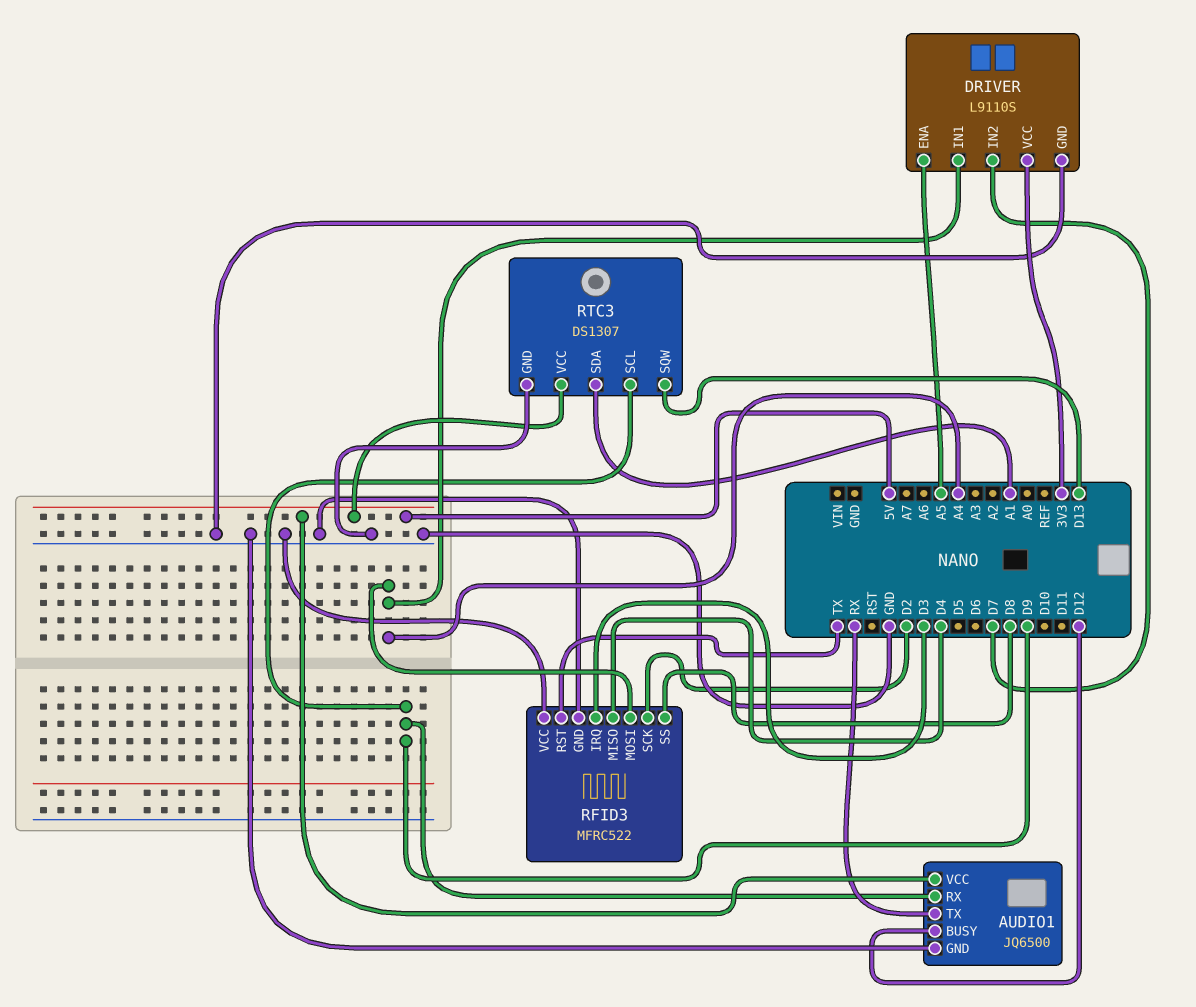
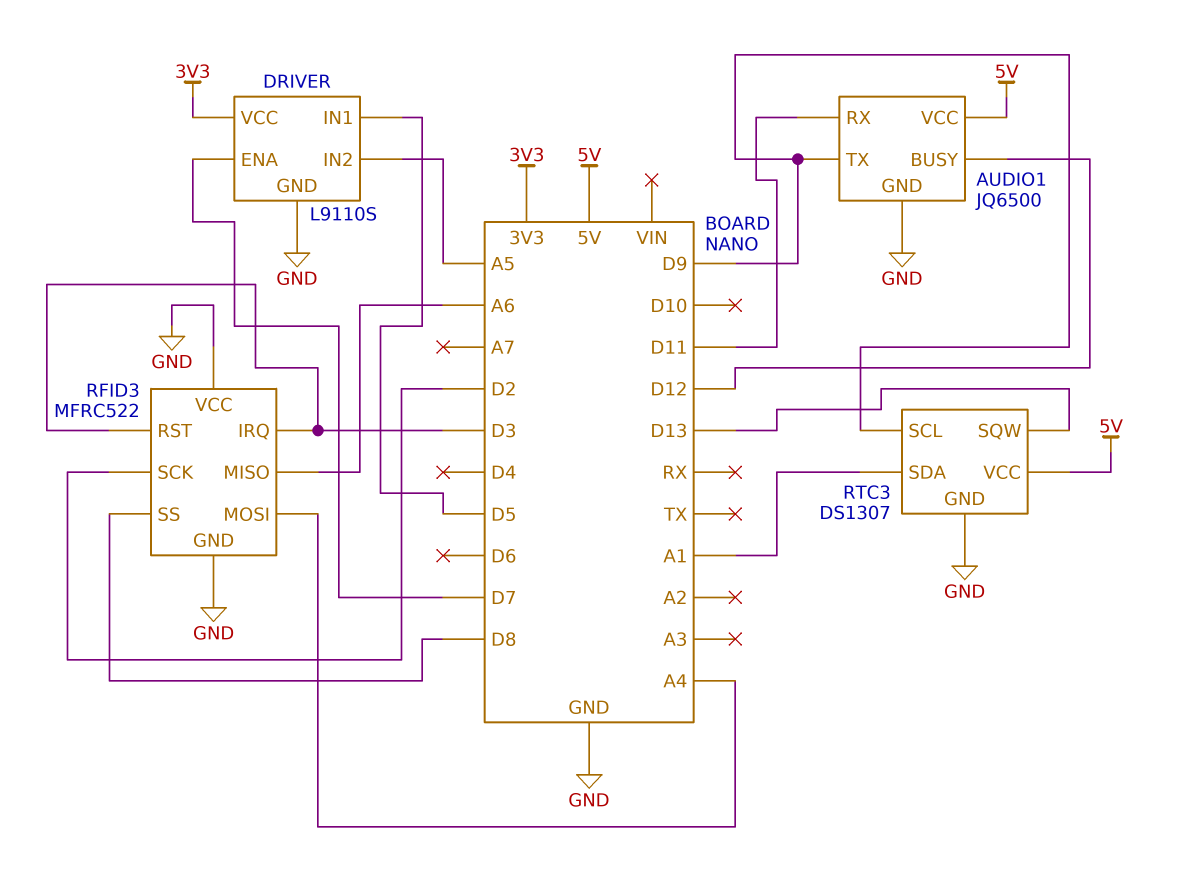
AUDIO1 pin RX: D9 -> D11
AUDIO1 pin TX: RX -> D9
DRIVER pin ENA: A5 -> D7
DRIVER pin IN1: A4 -> D5
DRIVER pin IN2: D7 -> A5
RFID3 pin MISO: D4 -> A6
RFID3 pin RST: TX -> D3

